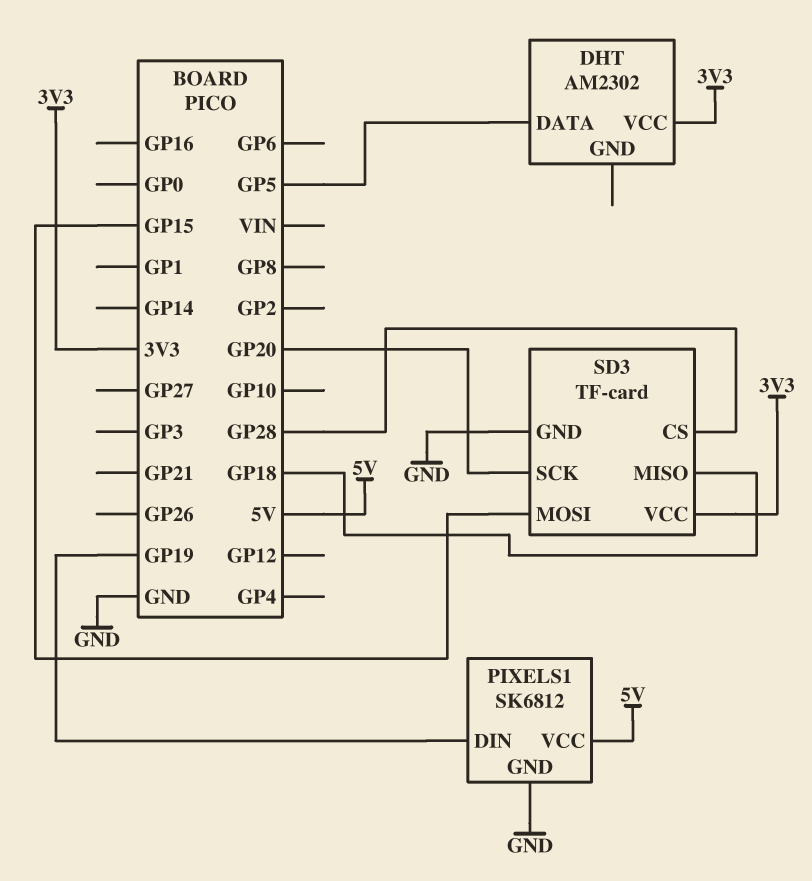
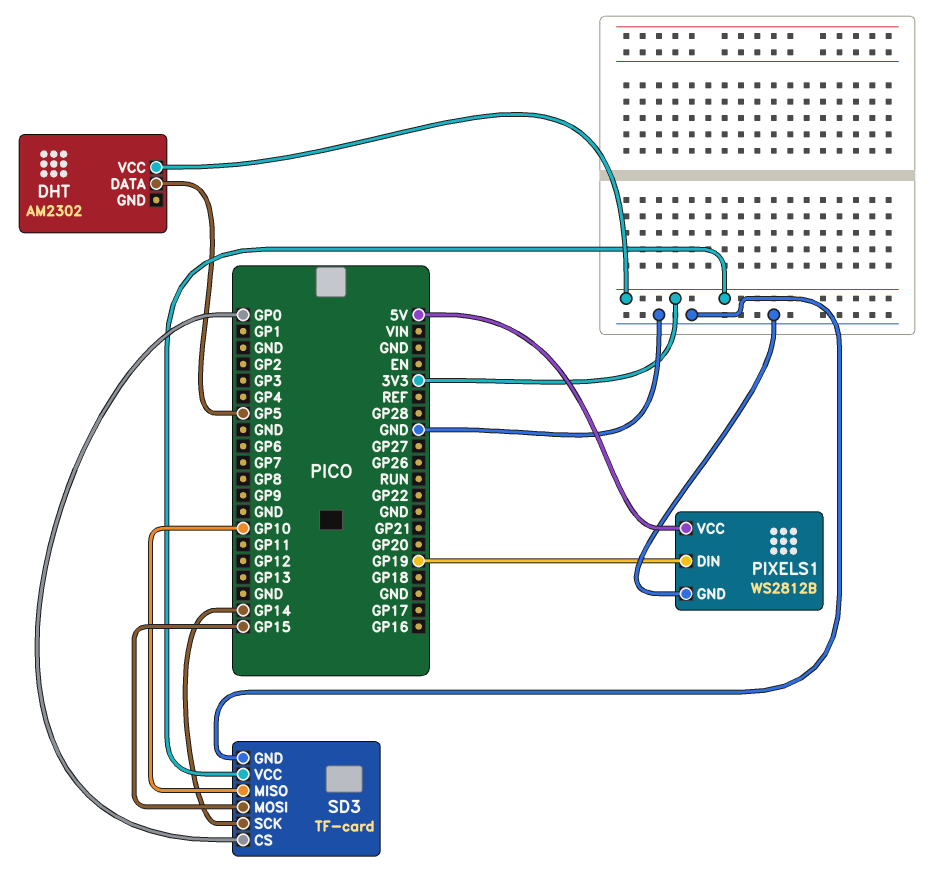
PIXELS1: SK6812 -> WS2812B
SD3 pin CS: GP28 -> GP0
SD3 pin MISO: GP18 -> GP10
SD3 pin SCK: GP20 -> GP14

